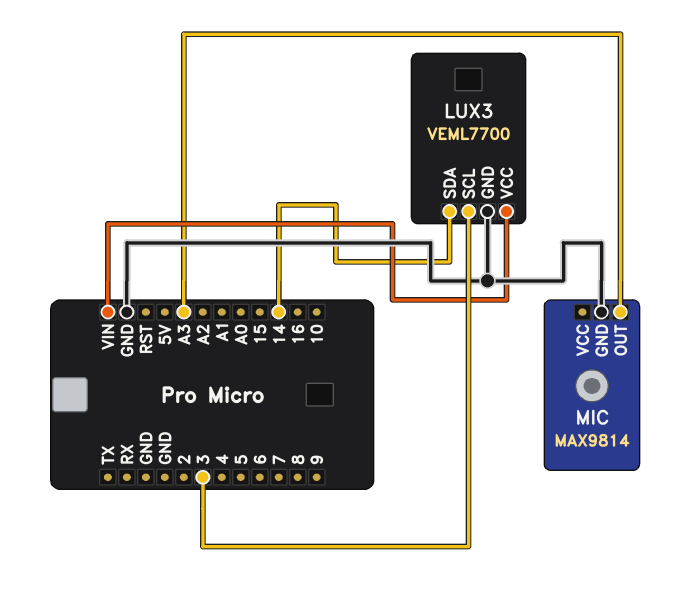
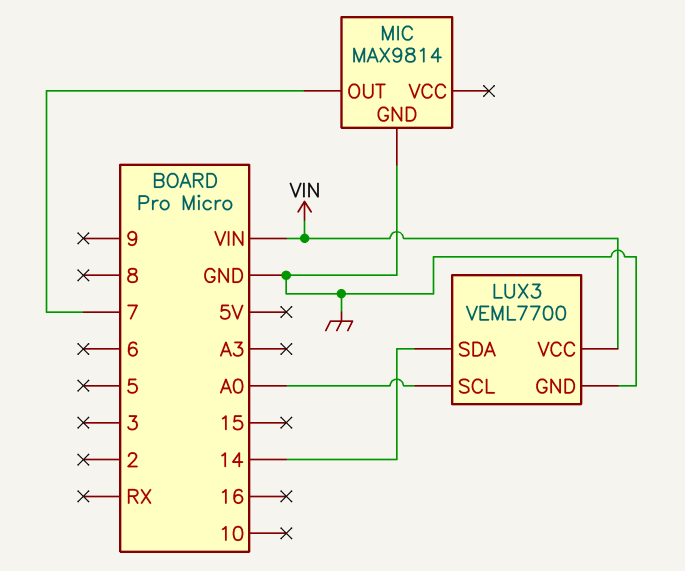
LUX3 pin SCL: 3 -> A0
MIC pin OUT: A3 -> 7

